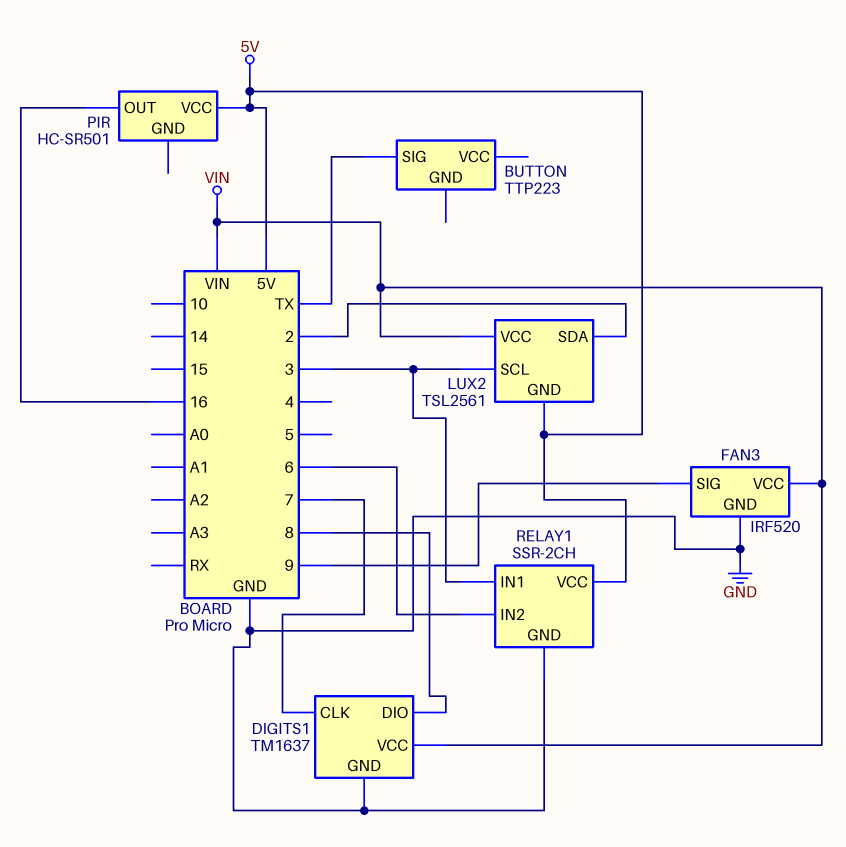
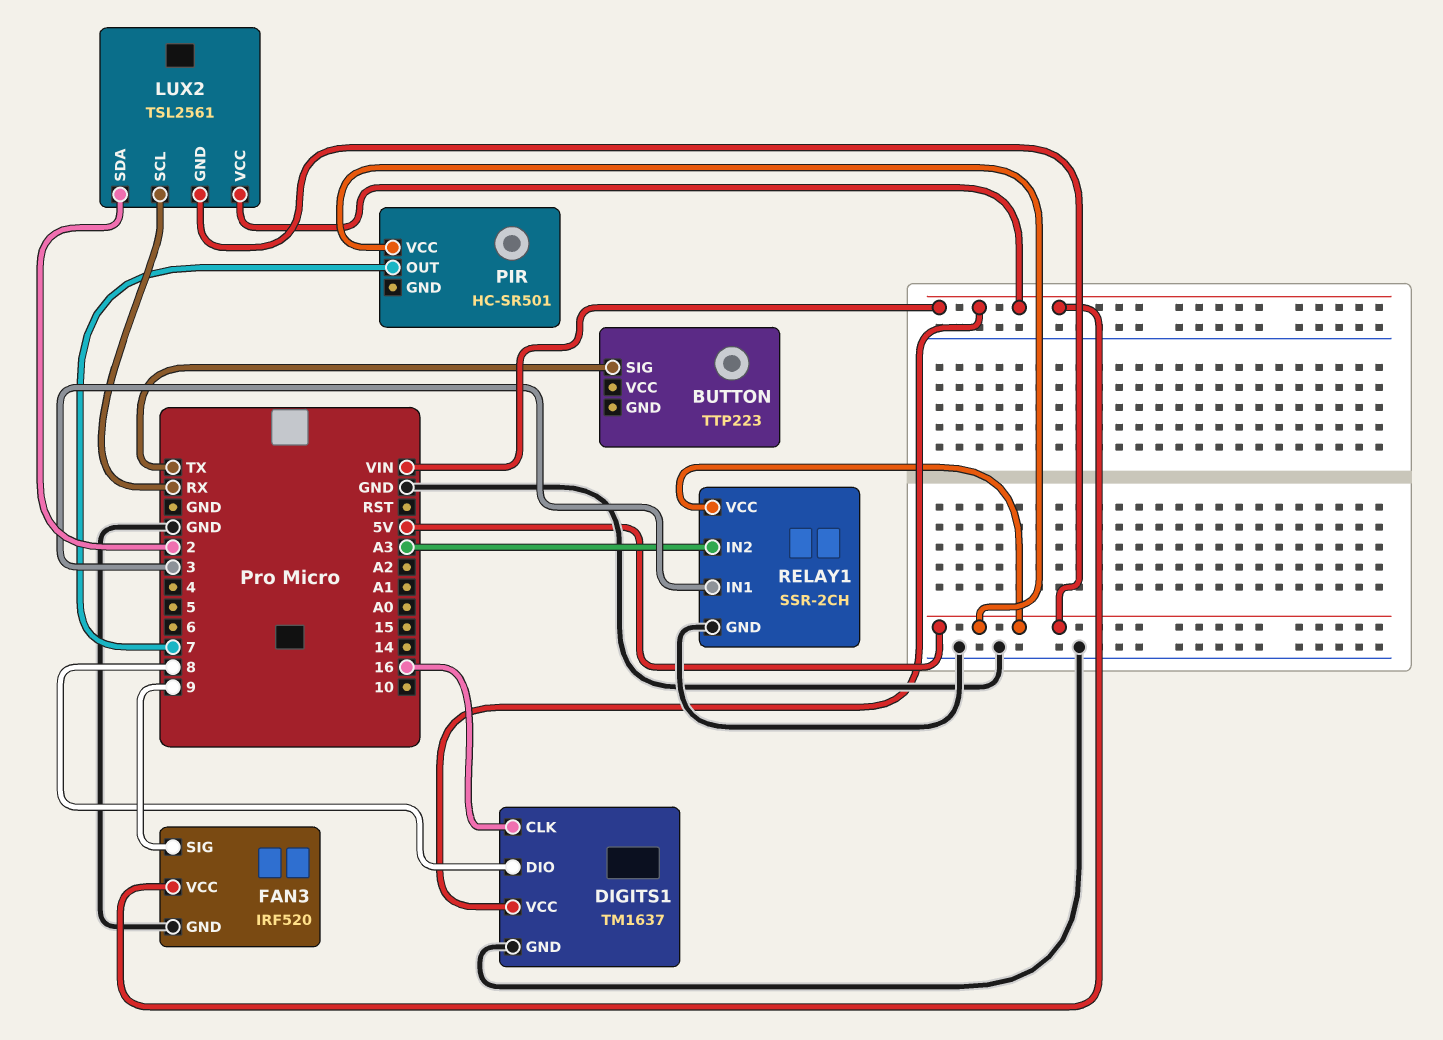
DIGITS1 pin CLK: 7 -> 16
LUX2 pin SCL: 3 -> RX
PIR pin OUT: 16 -> 7
RELAY1 pin IN2: 6 -> A3

